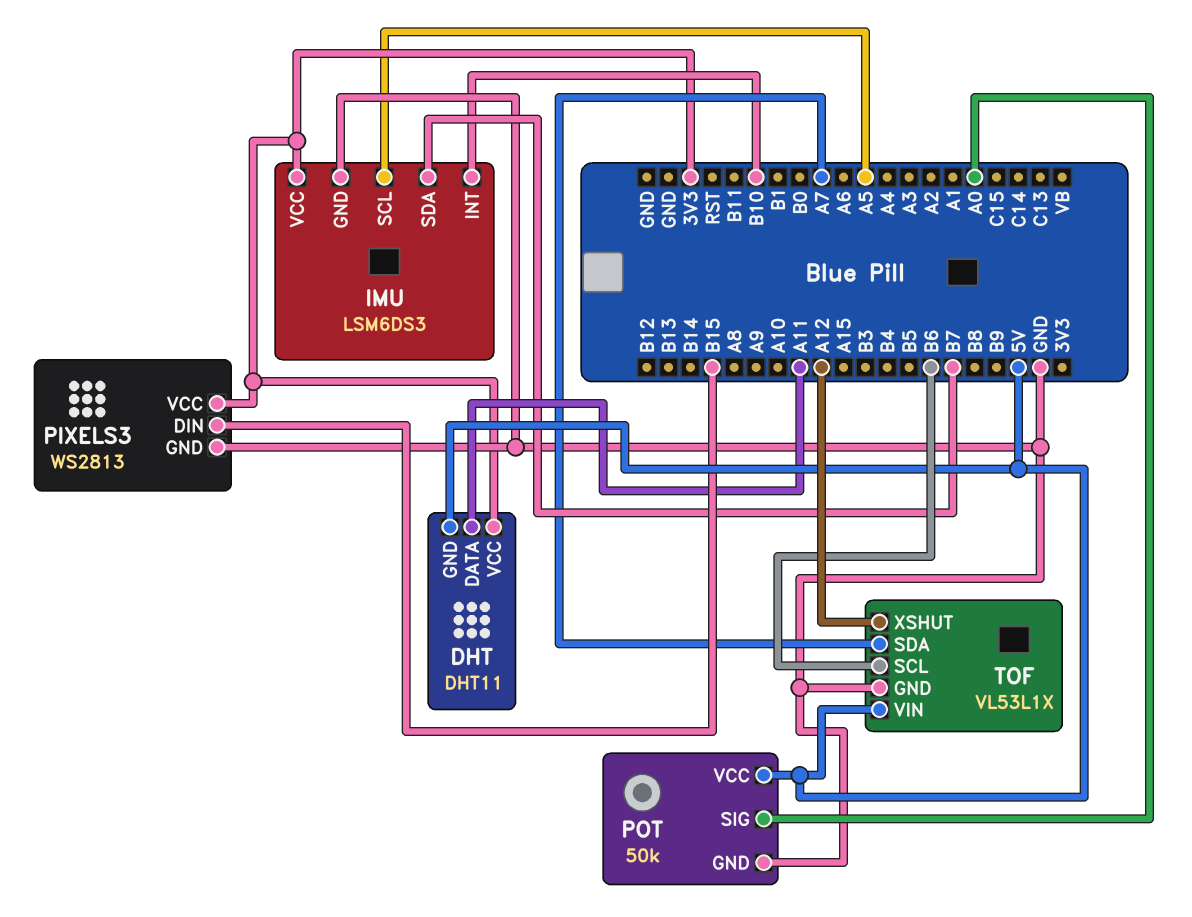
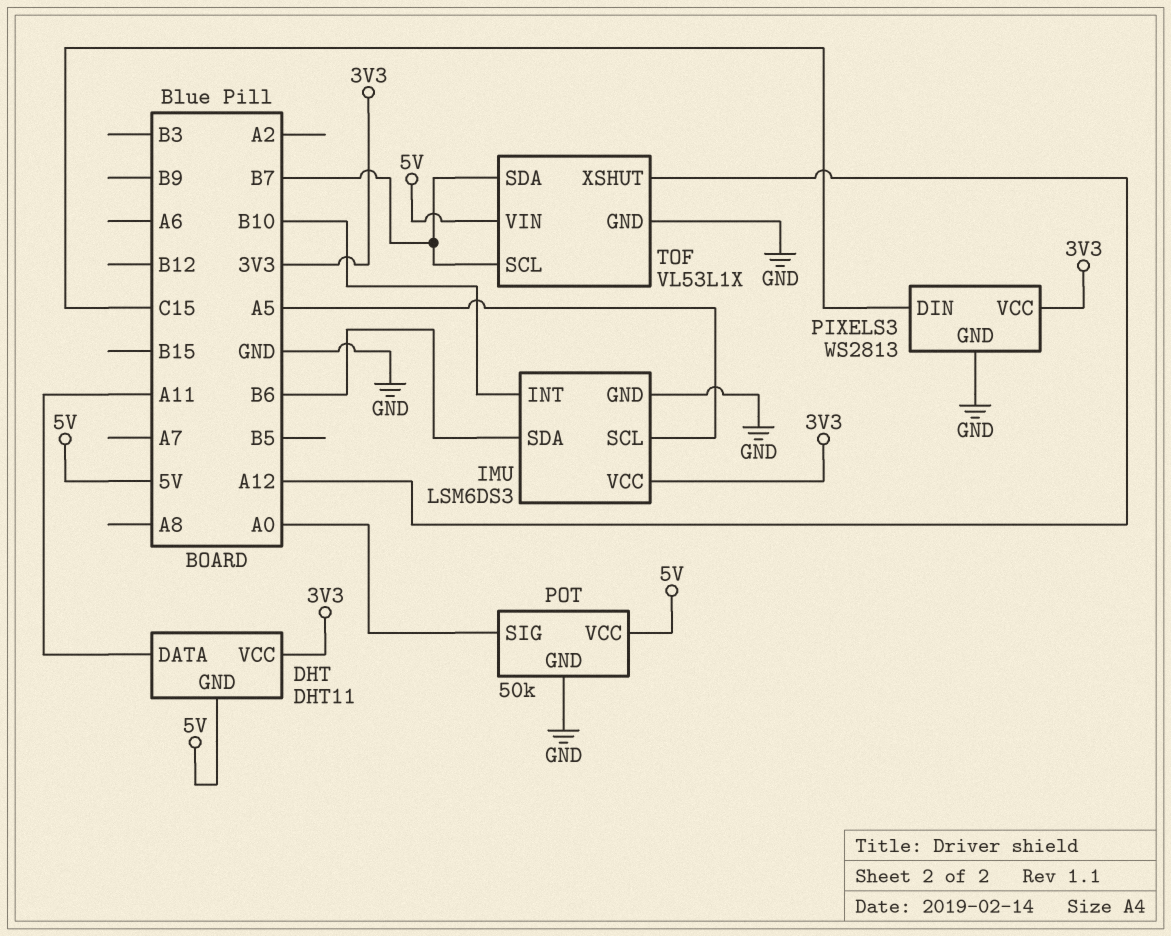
IMU pin SDA: B7 -> B6
PIXELS3 pin DIN: B15 -> C15
TOF pin SCL: B6 -> B7
TOF pin SDA: A7 -> B7

